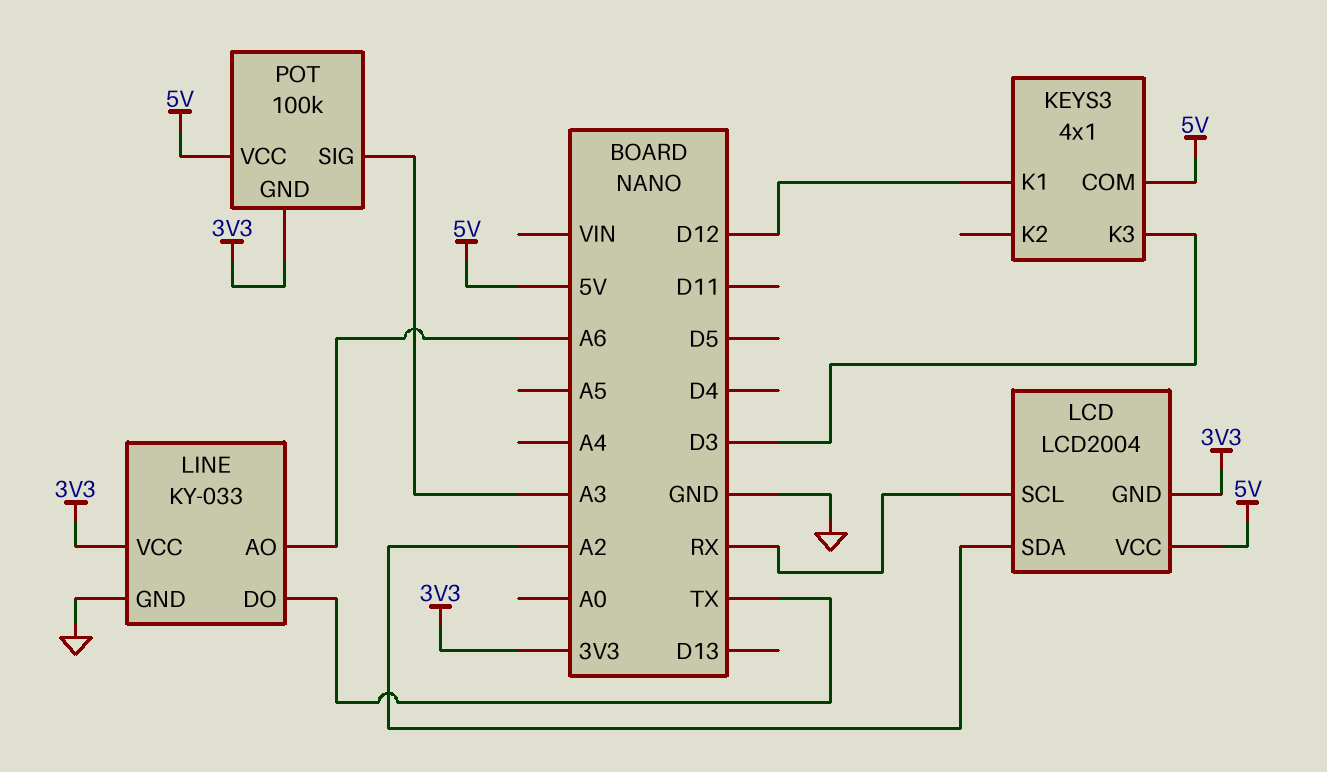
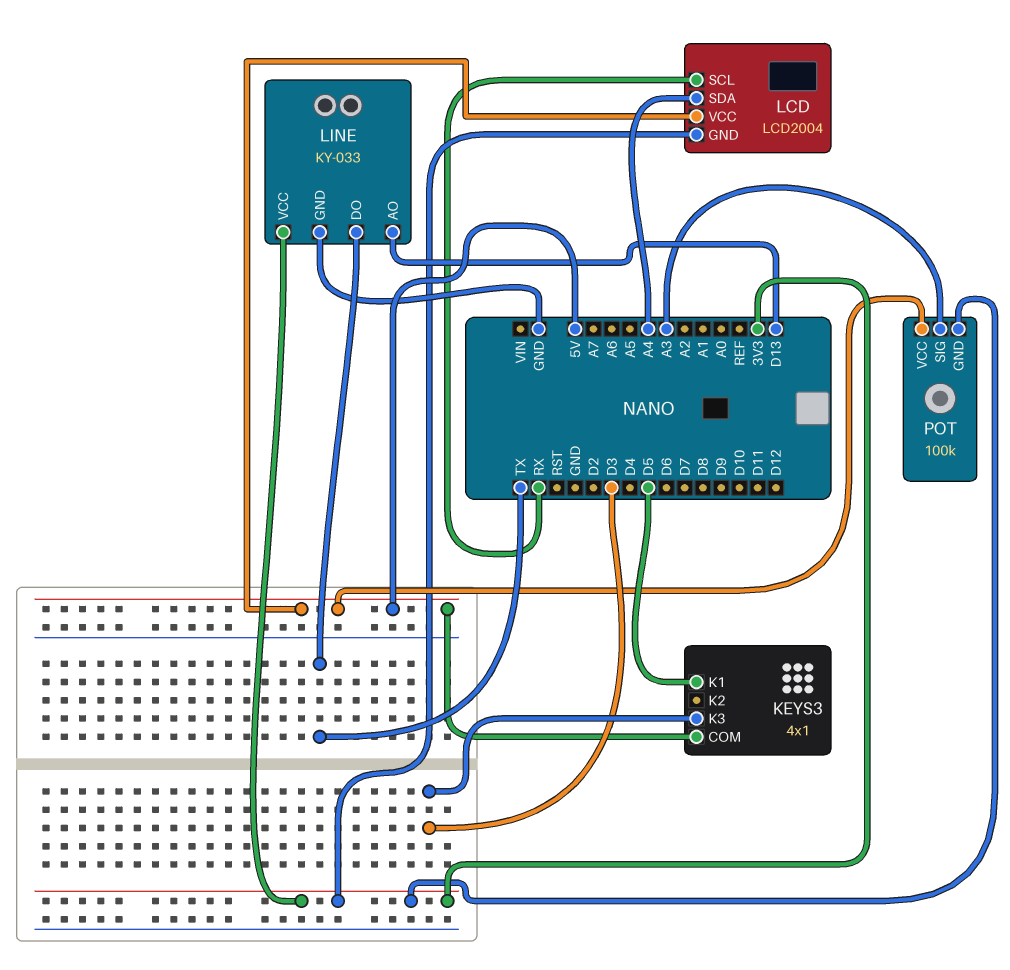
KEYS3 pin K1: D12 -> D5
LCD pin SDA: A2 -> A4
LINE pin AO: A6 -> D13

